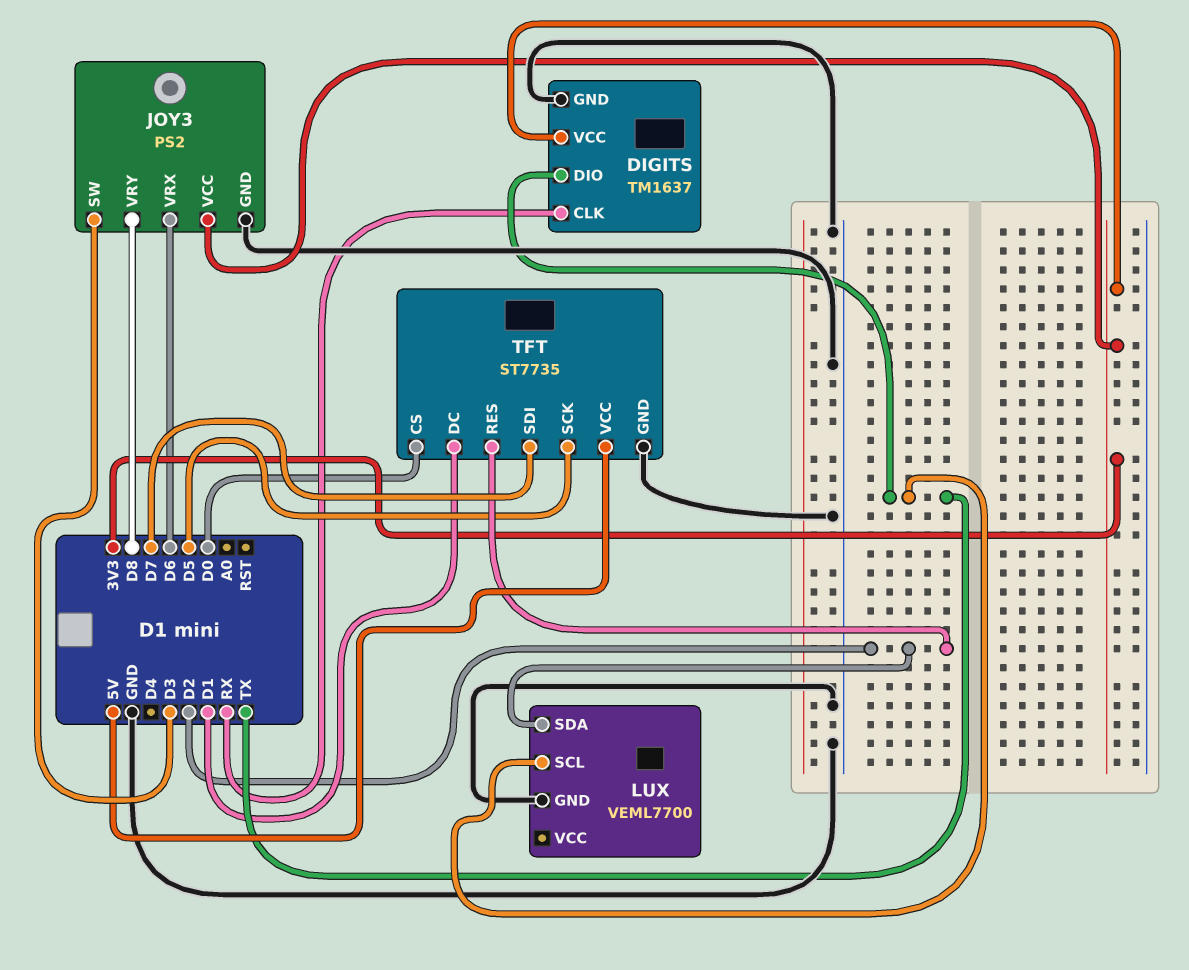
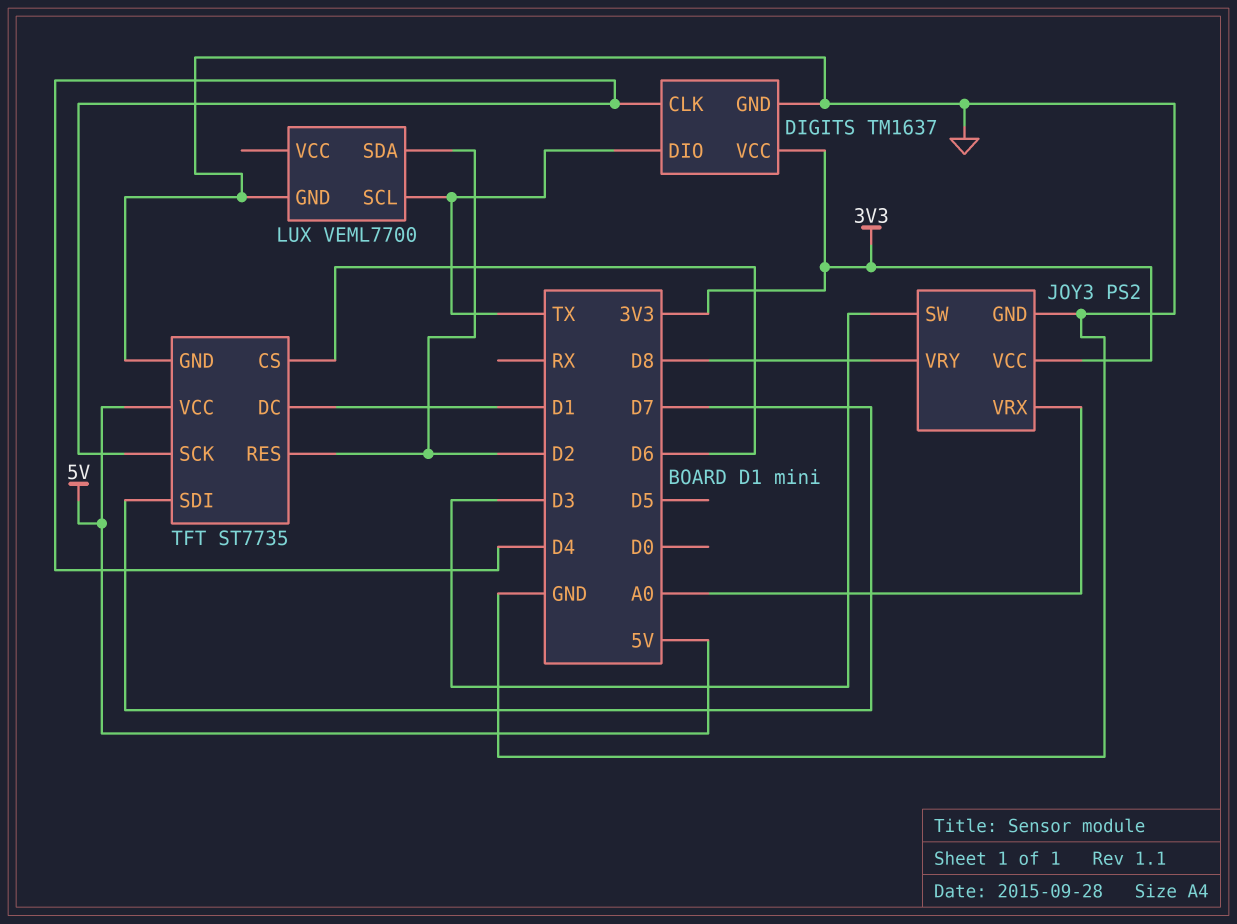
DIGITS pin CLK: RX -> D4
JOY3 pin VRX: D6 -> A0
TFT pin CS: D0 -> D6
TFT pin SCK: D5 -> D4

